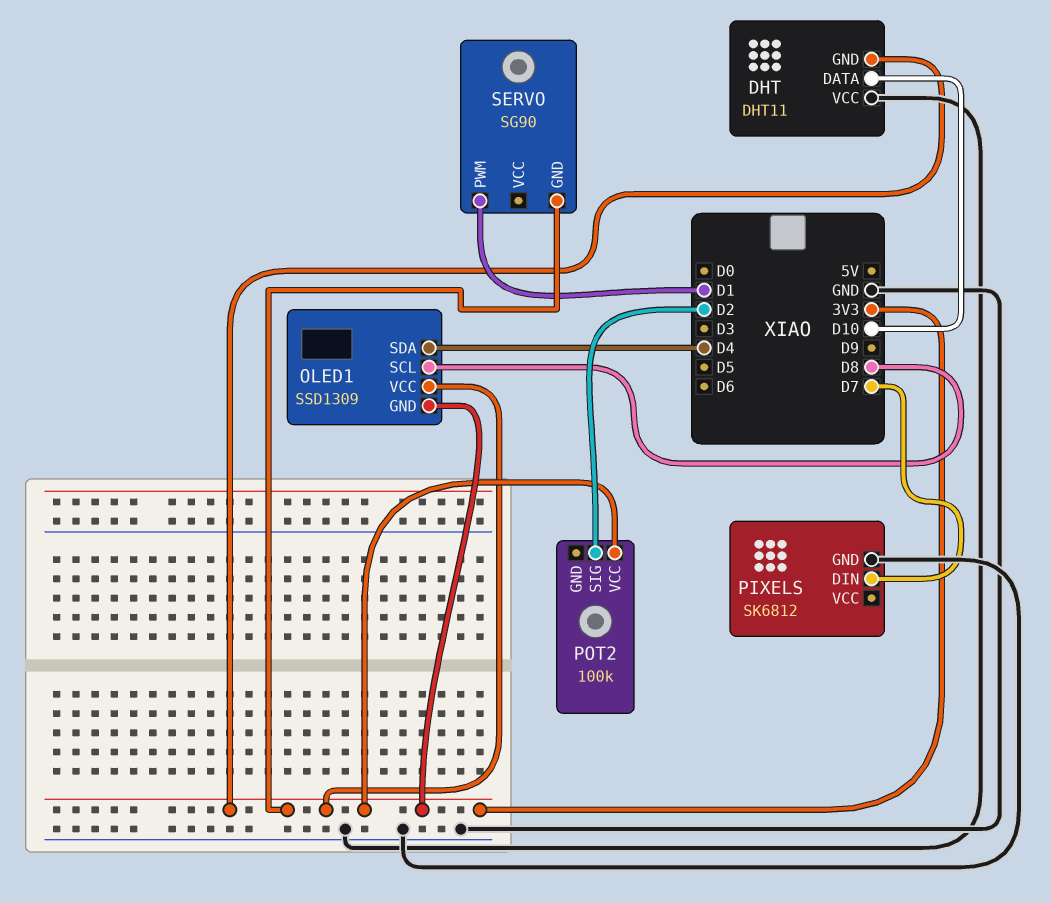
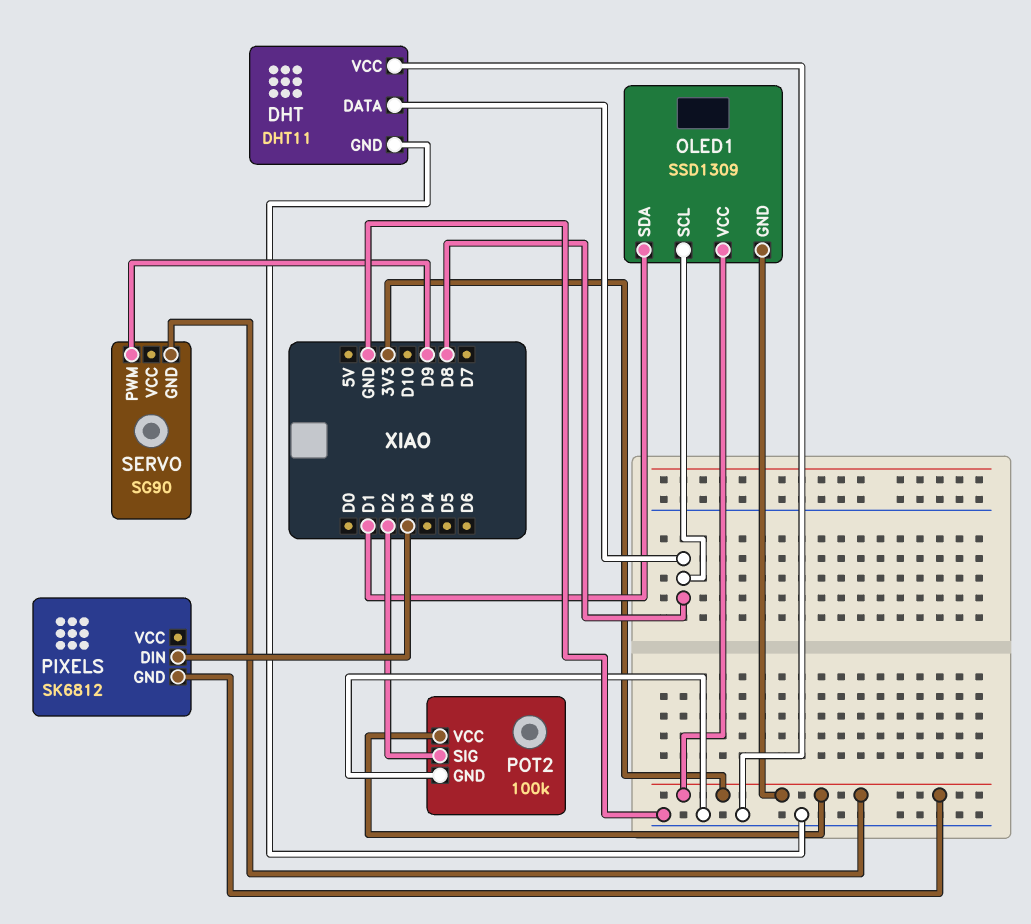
DHT pin DATA: D10 -> D8
DHT pin GND: 3V3 -> GND
OLED1 pin SDA: D4 -> D1
PIXELS pin DIN: D7 -> D3
PIXELS pin GND: GND -> 3V3
POT2 pin GND: none -> GND
SERVO pin PWM: D1 -> D9

